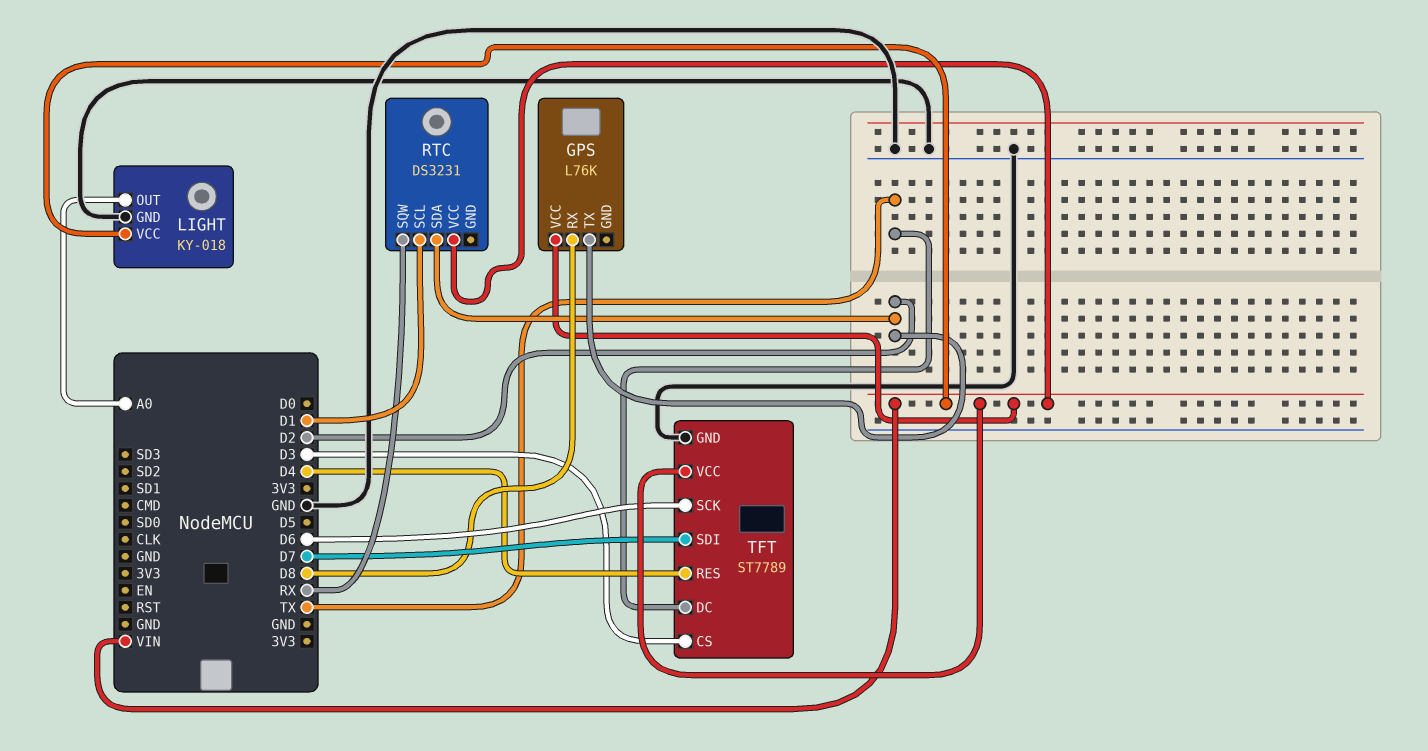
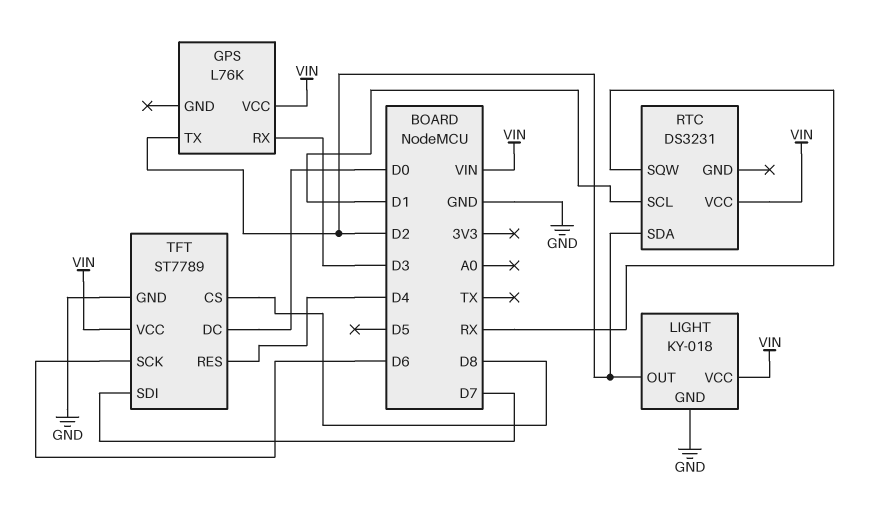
GPS pin RX: D8 -> D3
LIGHT pin OUT: A0 -> D2
TFT pin CS: D3 -> D8
TFT pin DC: TX -> D0

